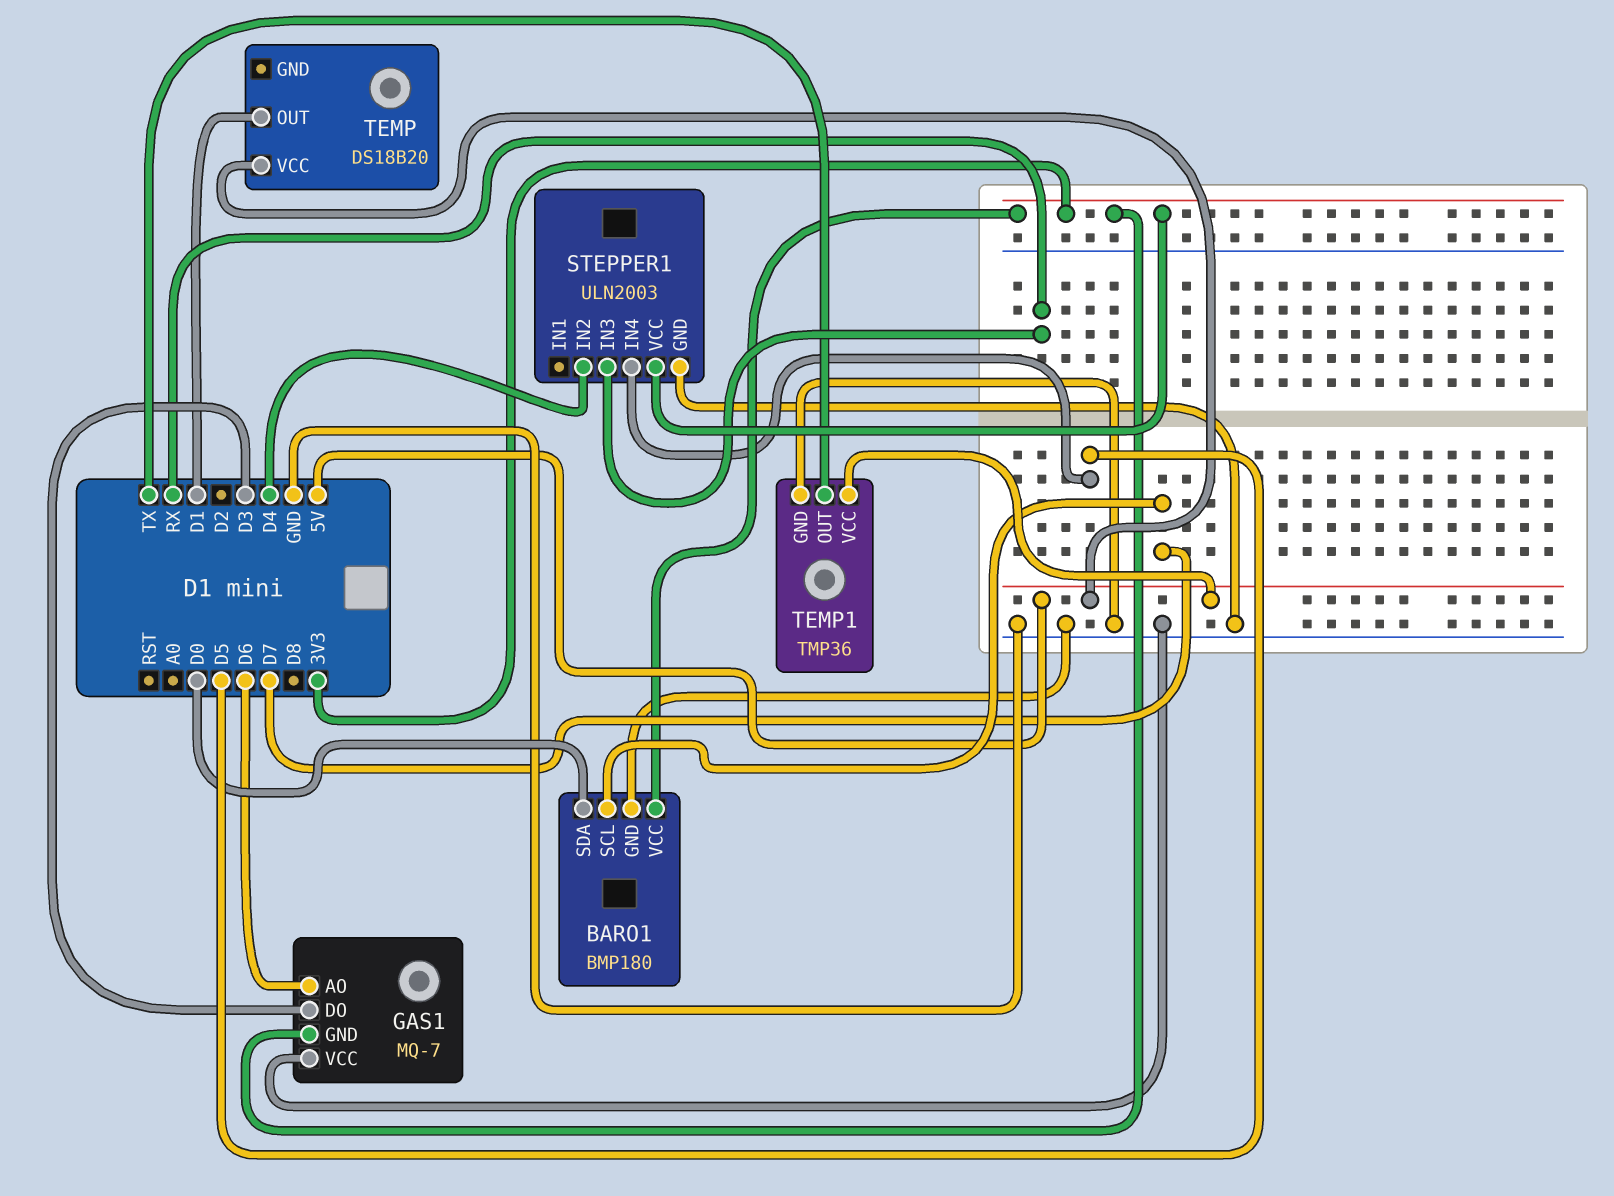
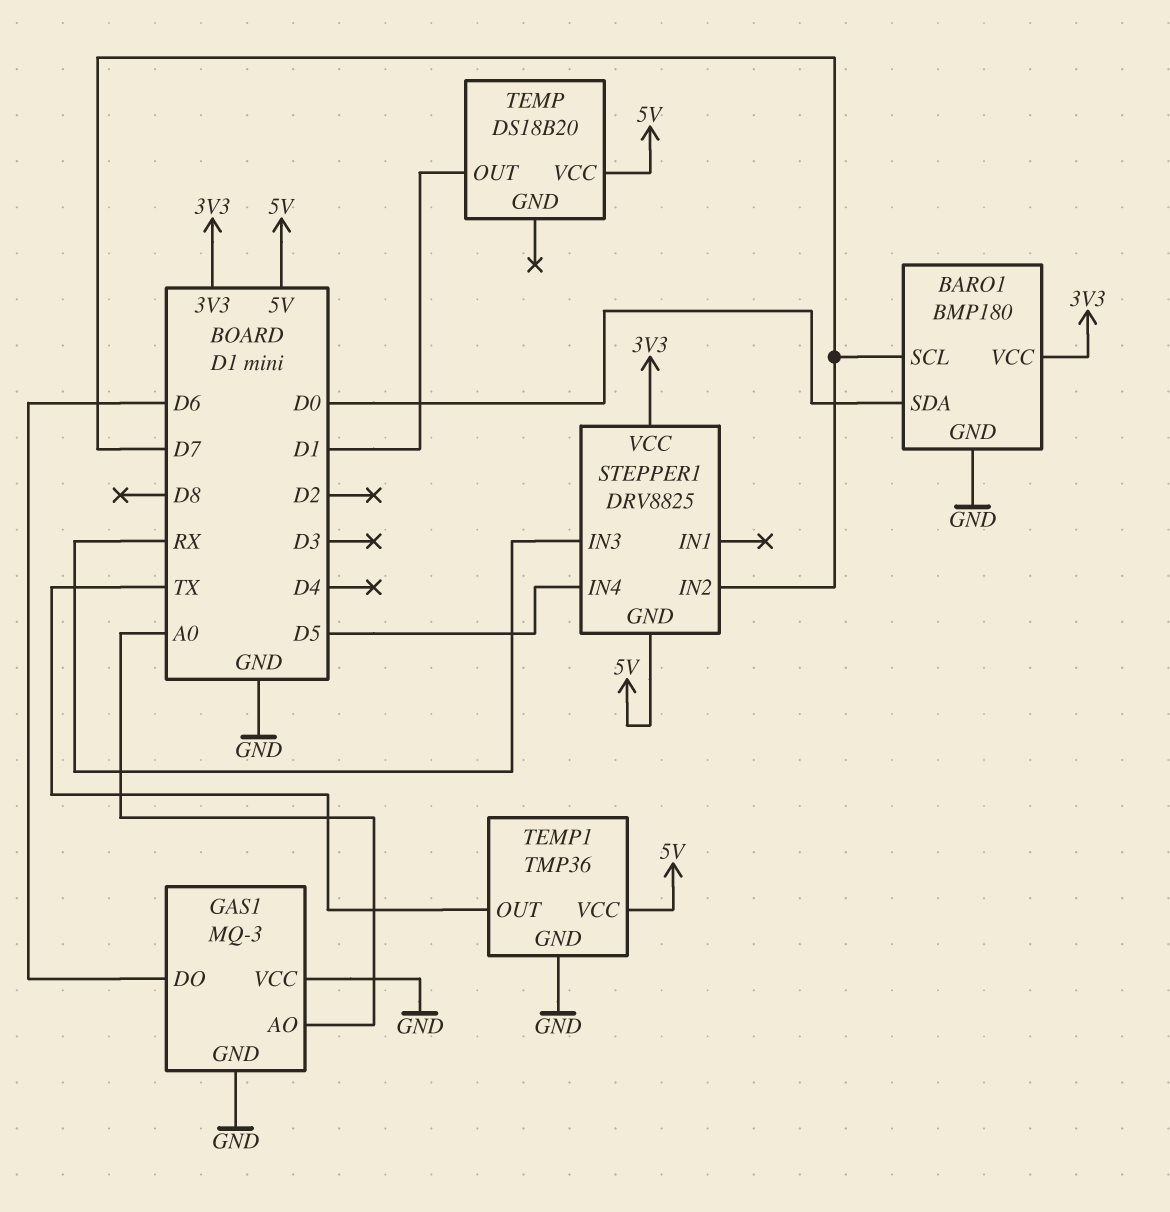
GAS1: MQ-7 -> MQ-3
GAS1 pin AO: D6 -> A0
GAS1 pin DO: D3 -> D6
GAS1 pin GND: 3V3 -> GND
STEPPER1: ULN2003 -> DRV8825
STEPPER1 pin GND: GND -> 5V
STEPPER1 pin IN2: D4 -> D7

